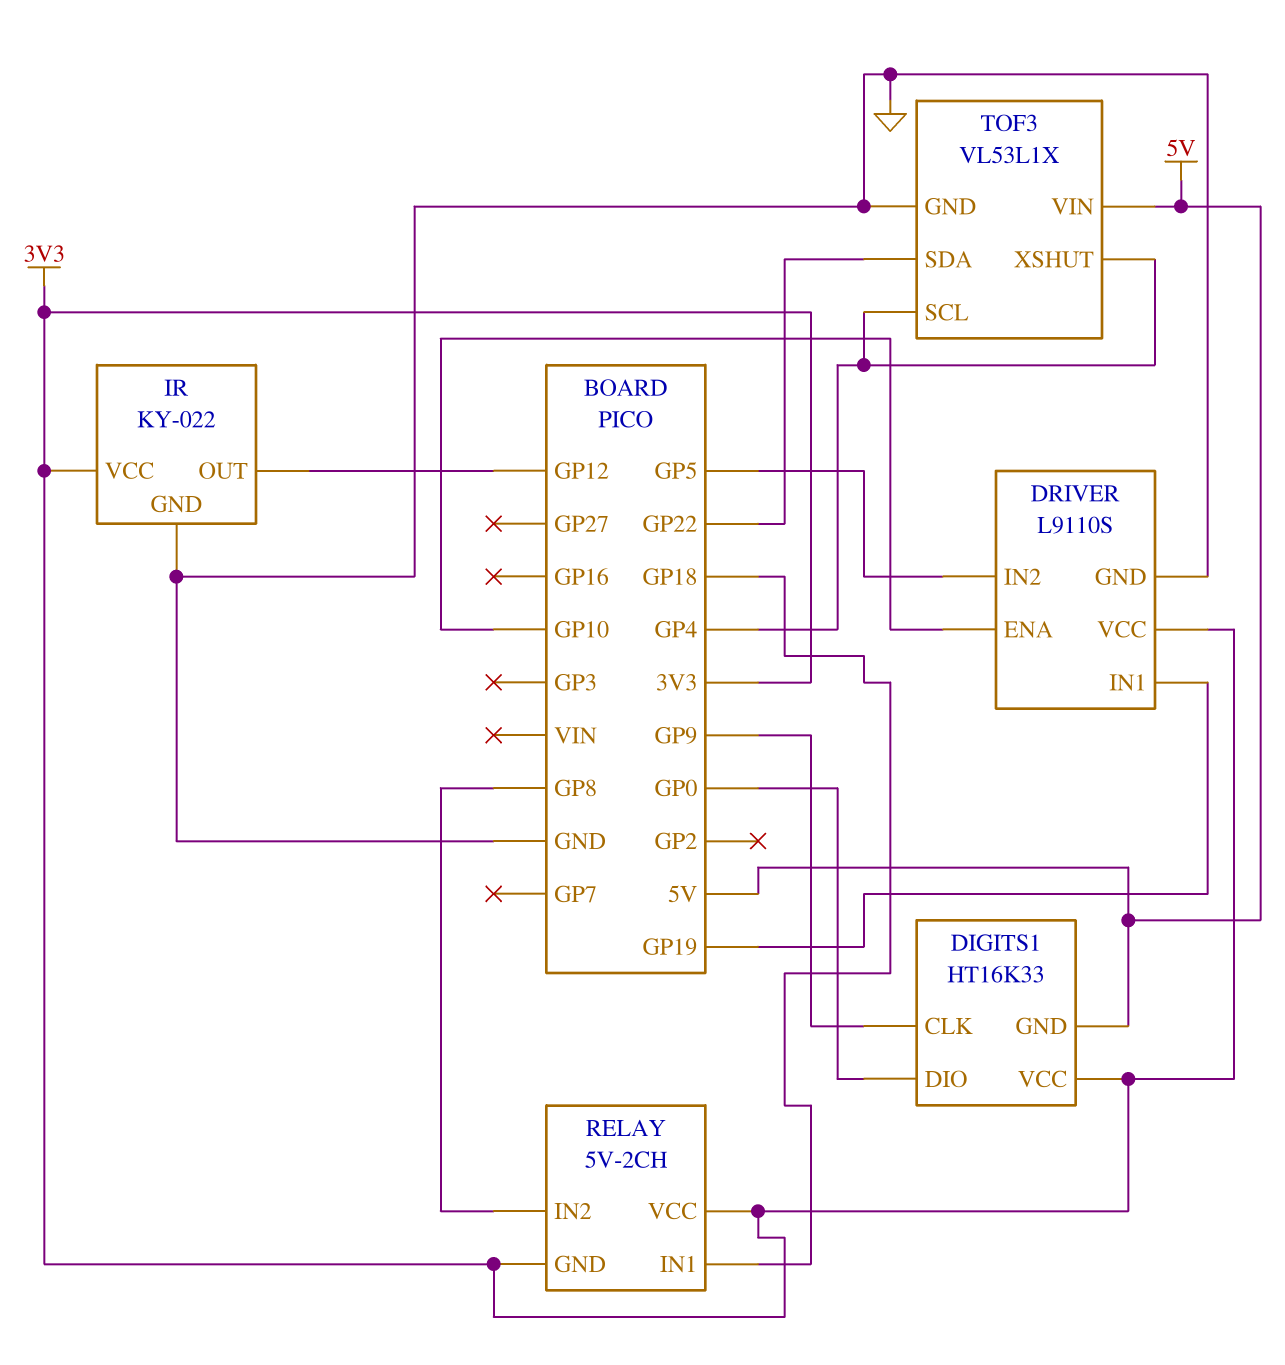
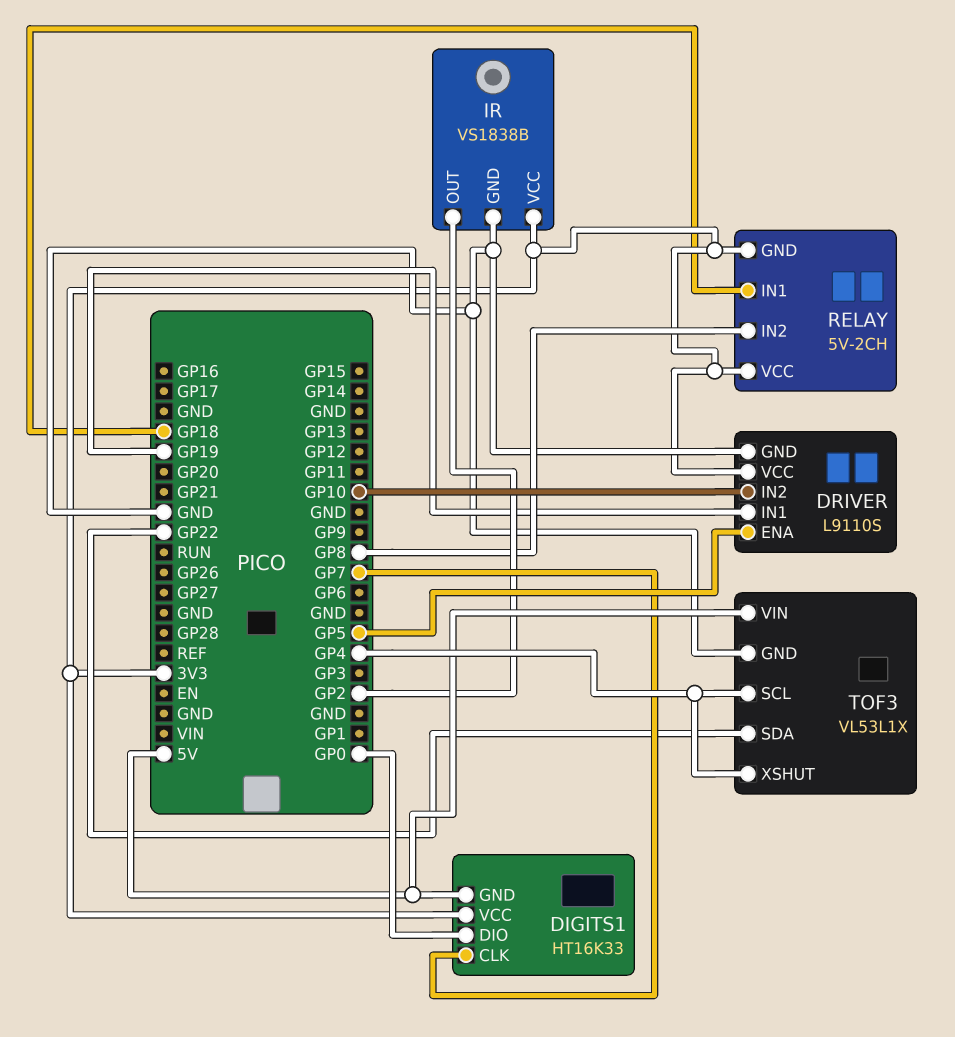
DIGITS1 pin CLK: GP9 -> GP7
DRIVER pin ENA: GP10 -> GP5
DRIVER pin IN2: GP5 -> GP10
IR: KY-022 -> VS1838B
IR pin OUT: GP12 -> GP2

